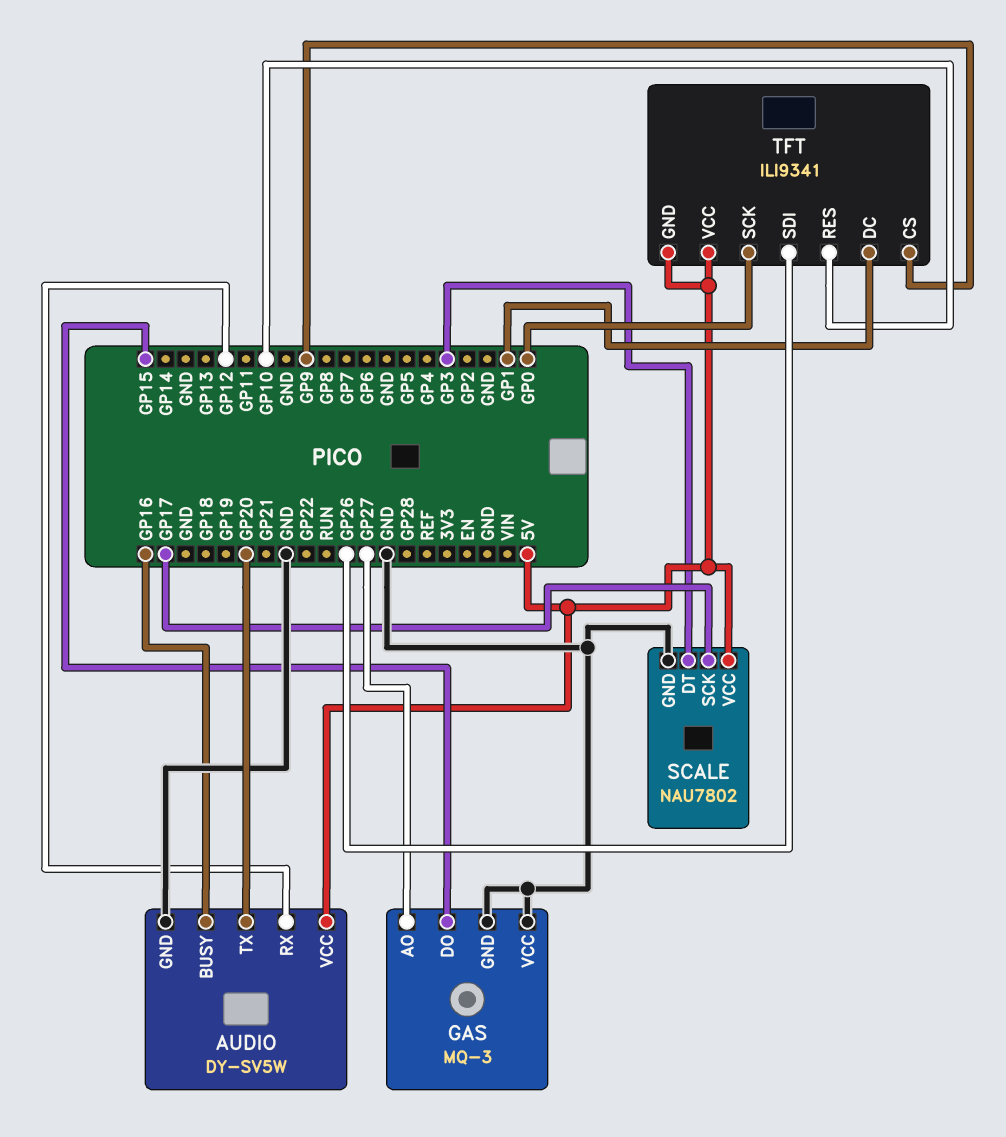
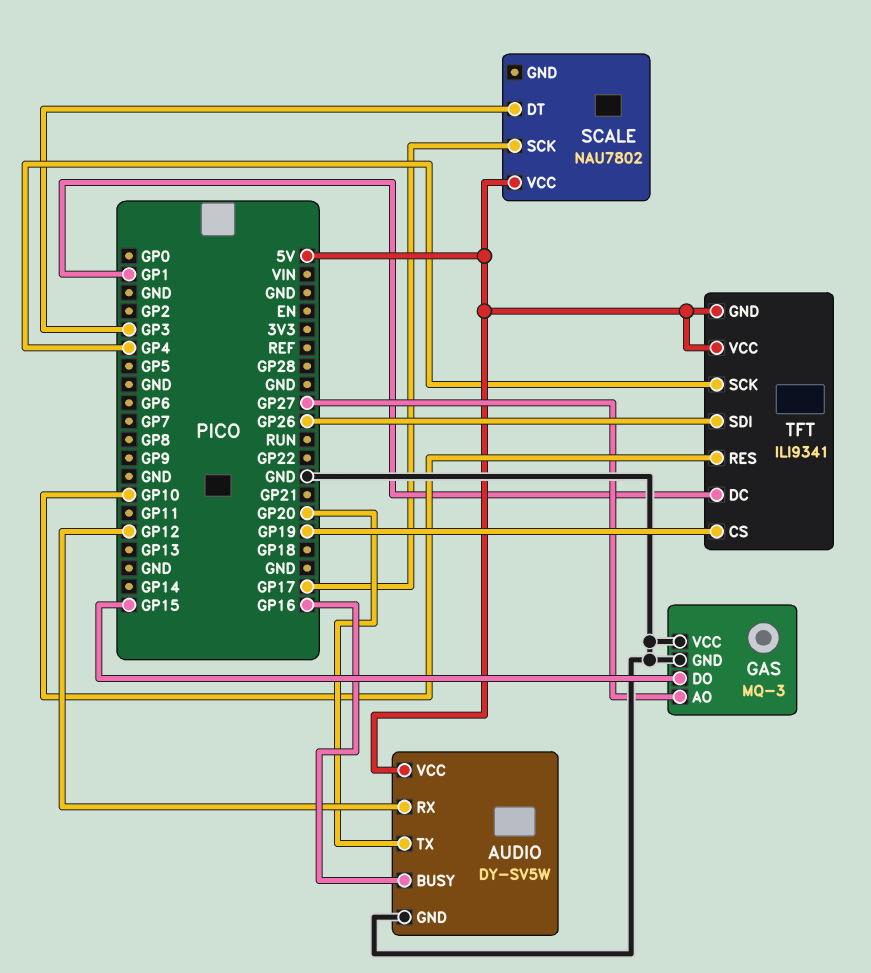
SCALE pin GND: GND -> none
TFT pin CS: GP9 -> GP19
TFT pin SCK: GP0 -> GP4

